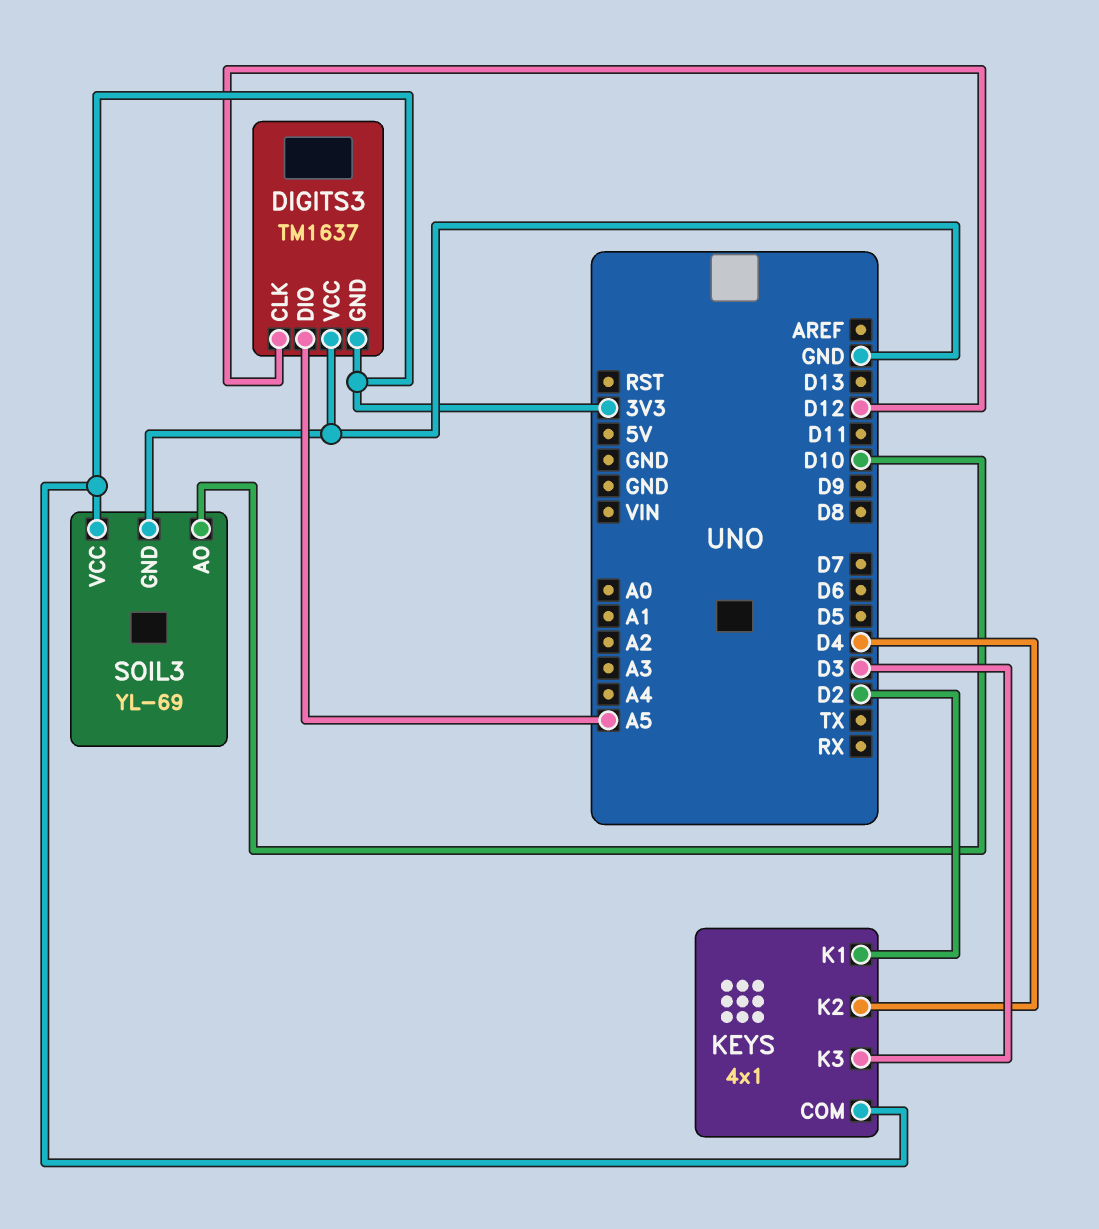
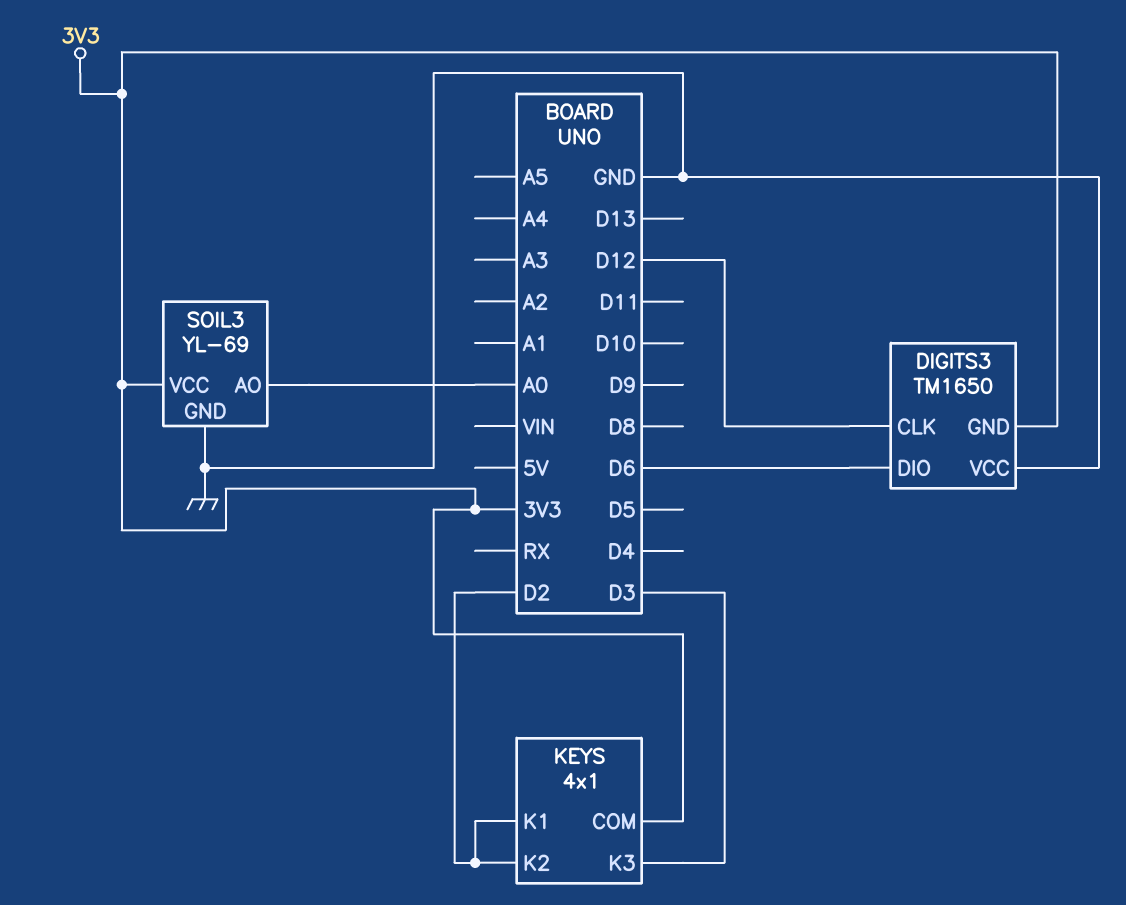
DIGITS3: TM1637 -> TM1650
DIGITS3 pin DIO: A5 -> D6
KEYS pin K2: D4 -> D2
SOIL3 pin AO: D10 -> A0

